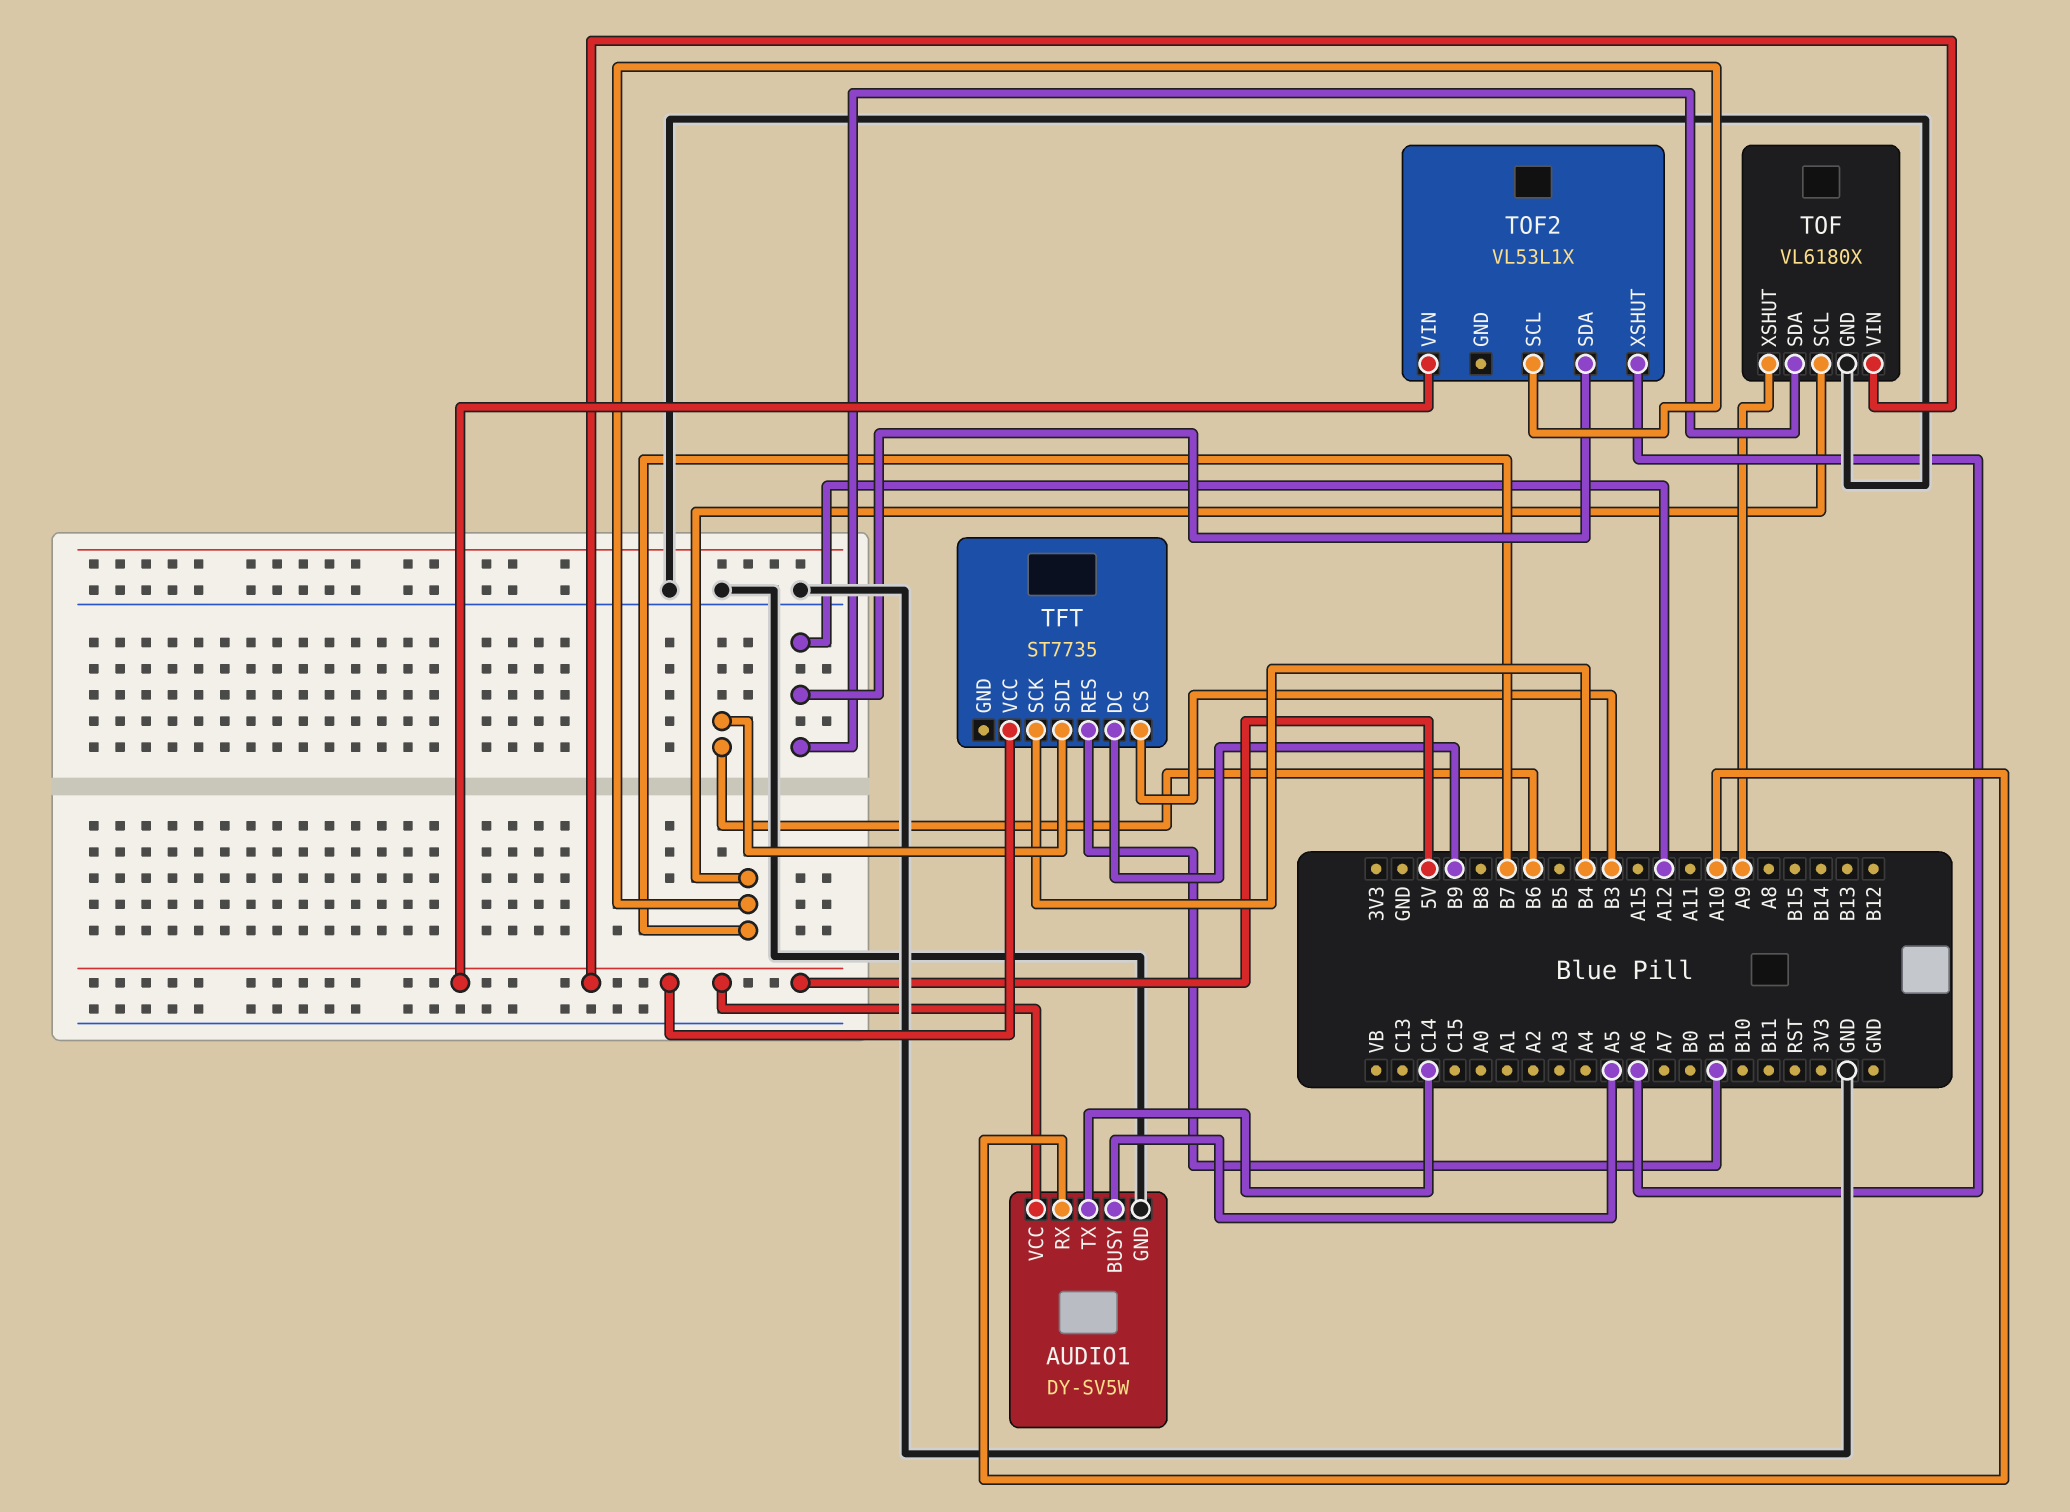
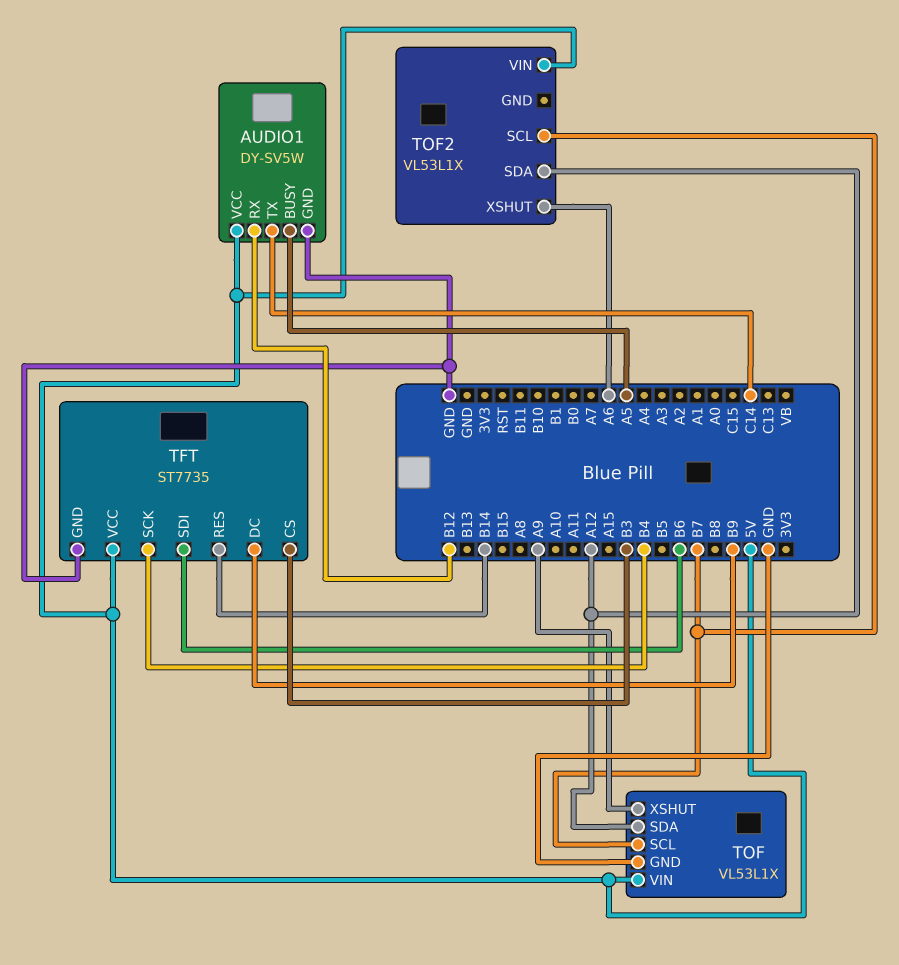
AUDIO1 pin RX: A10 -> B12
TFT pin GND: none -> GND
TFT pin RES: B1 -> B14
TOF: VL6180X -> VL53L1X

